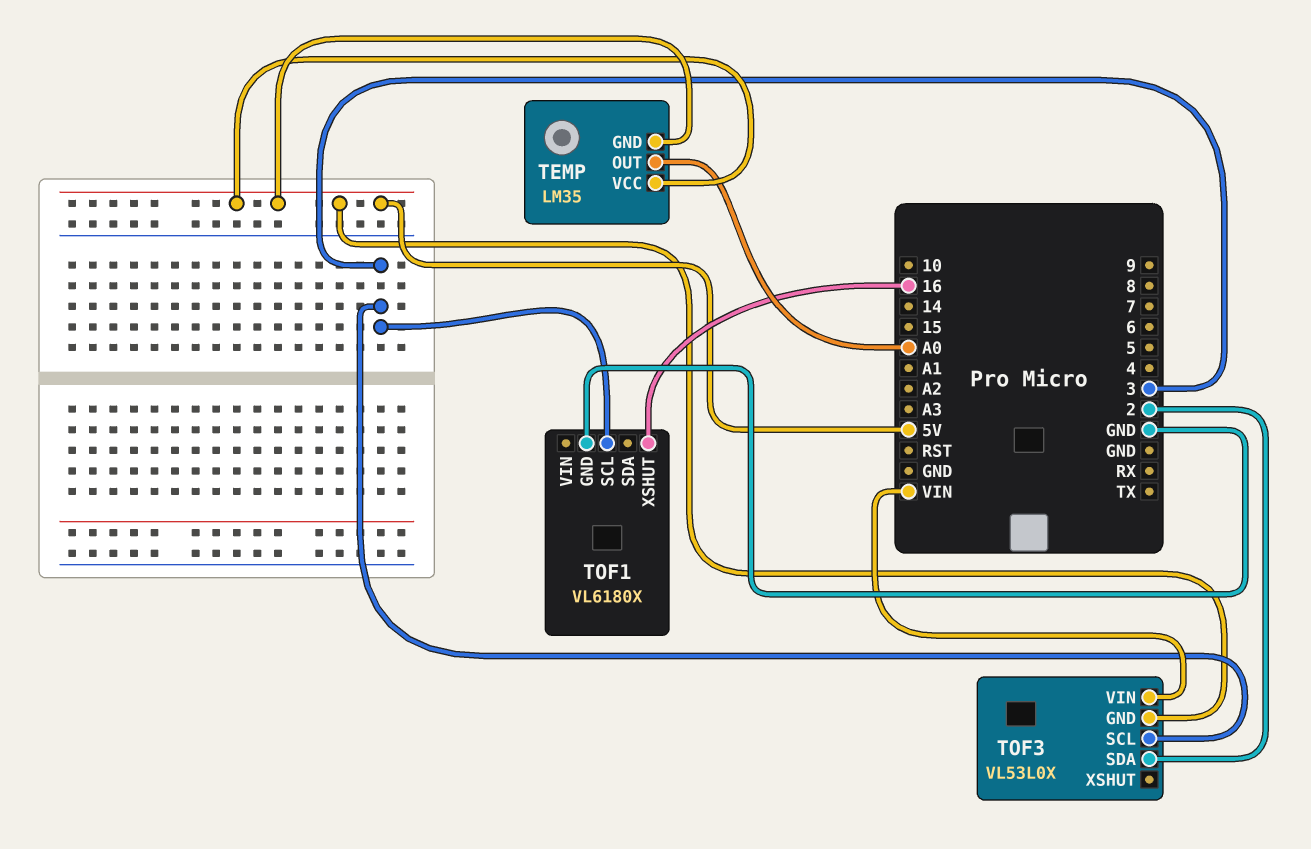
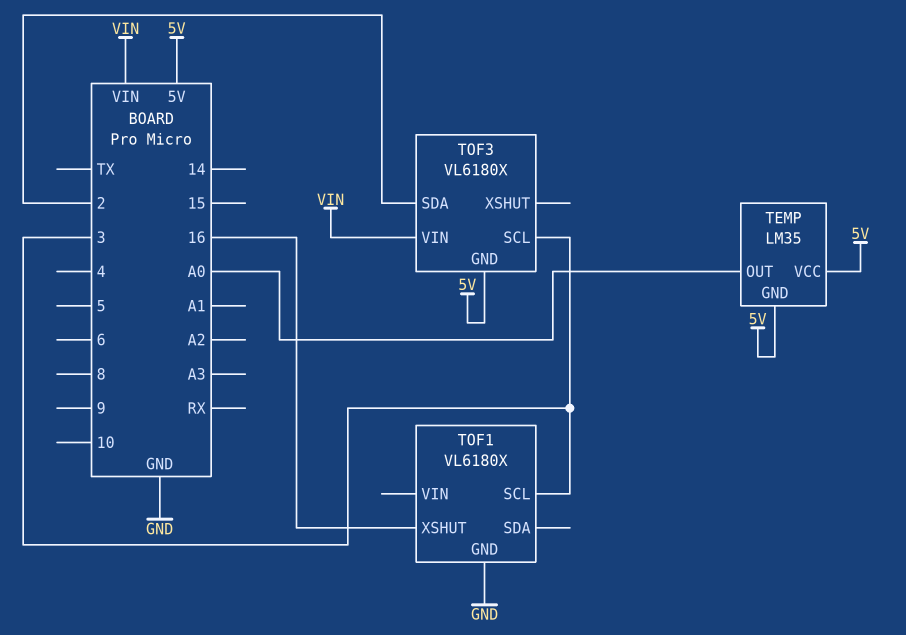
TOF3: VL53L0X -> VL6180X

